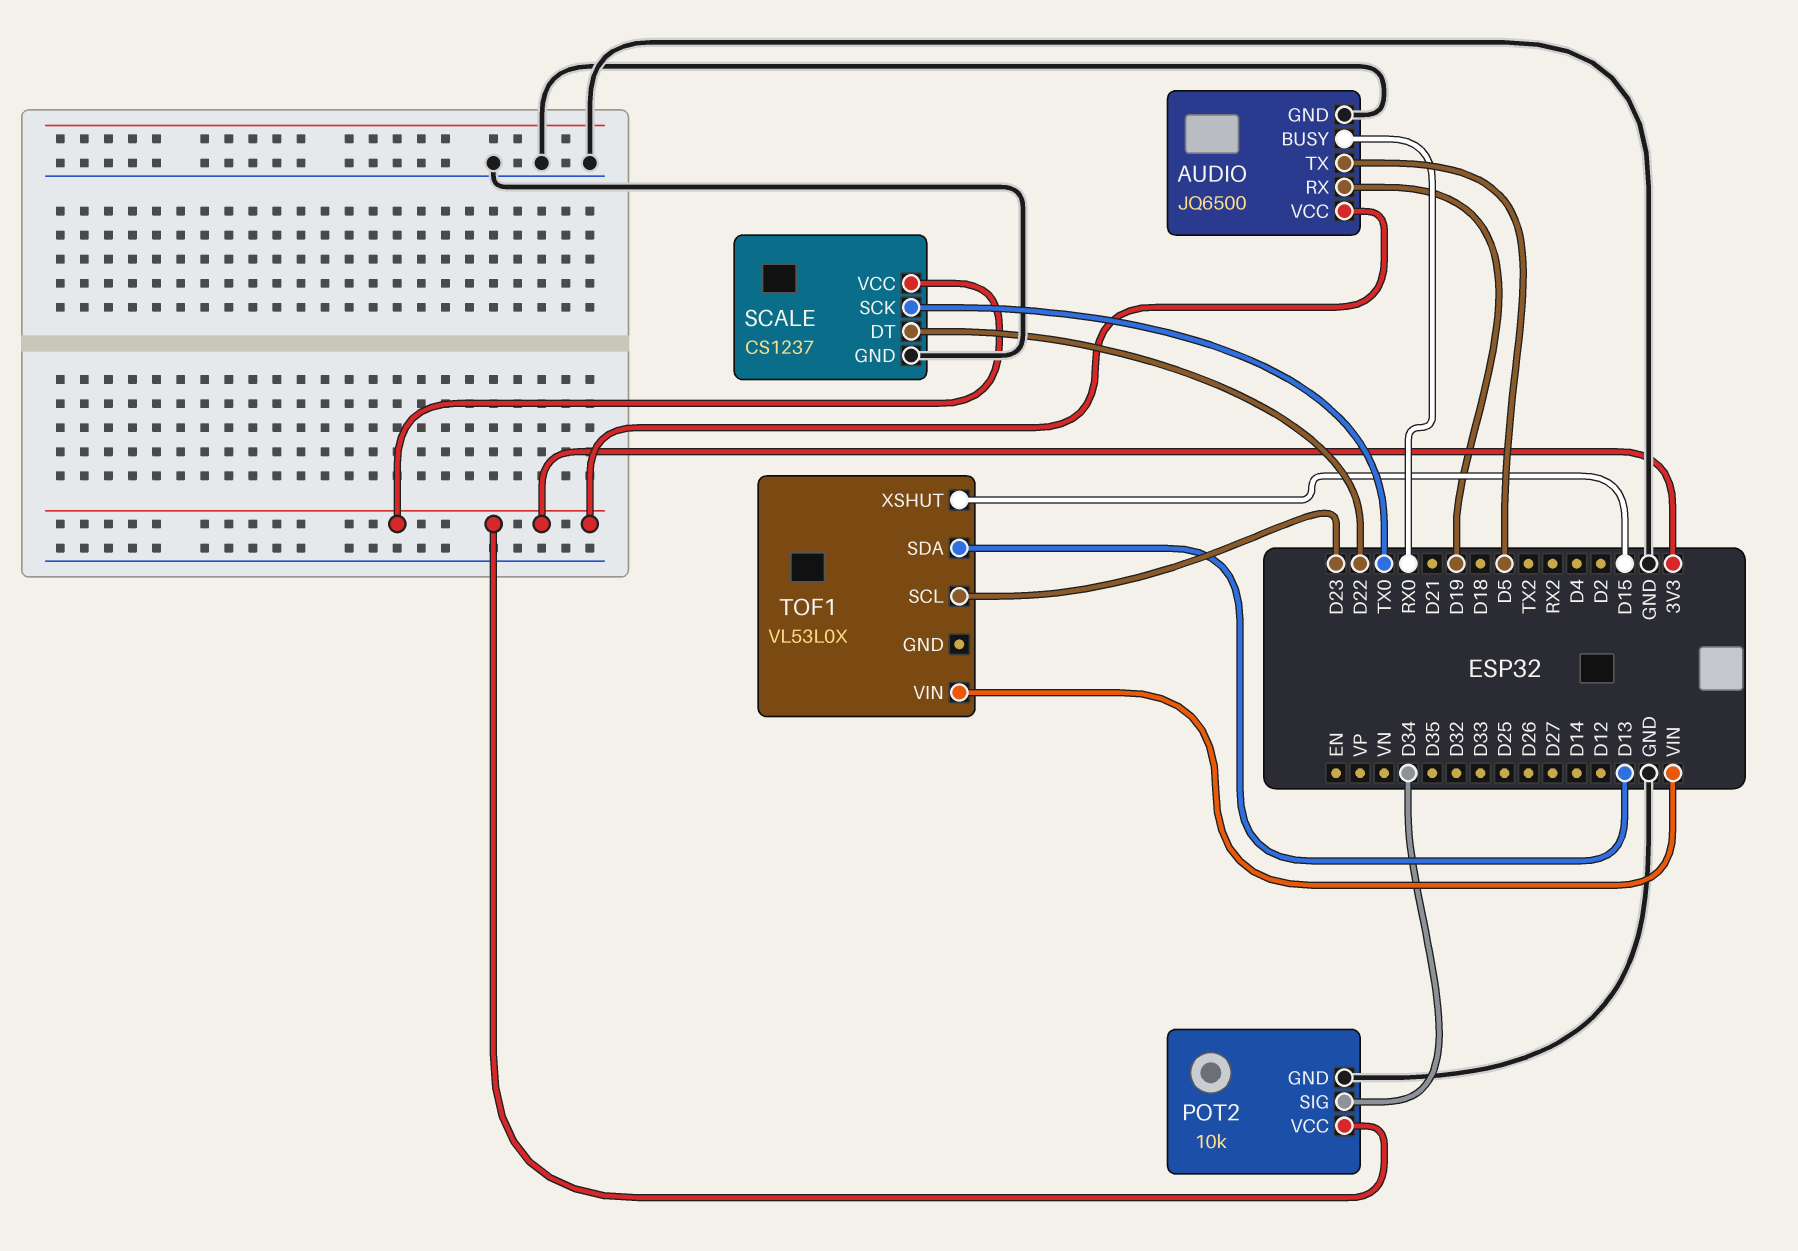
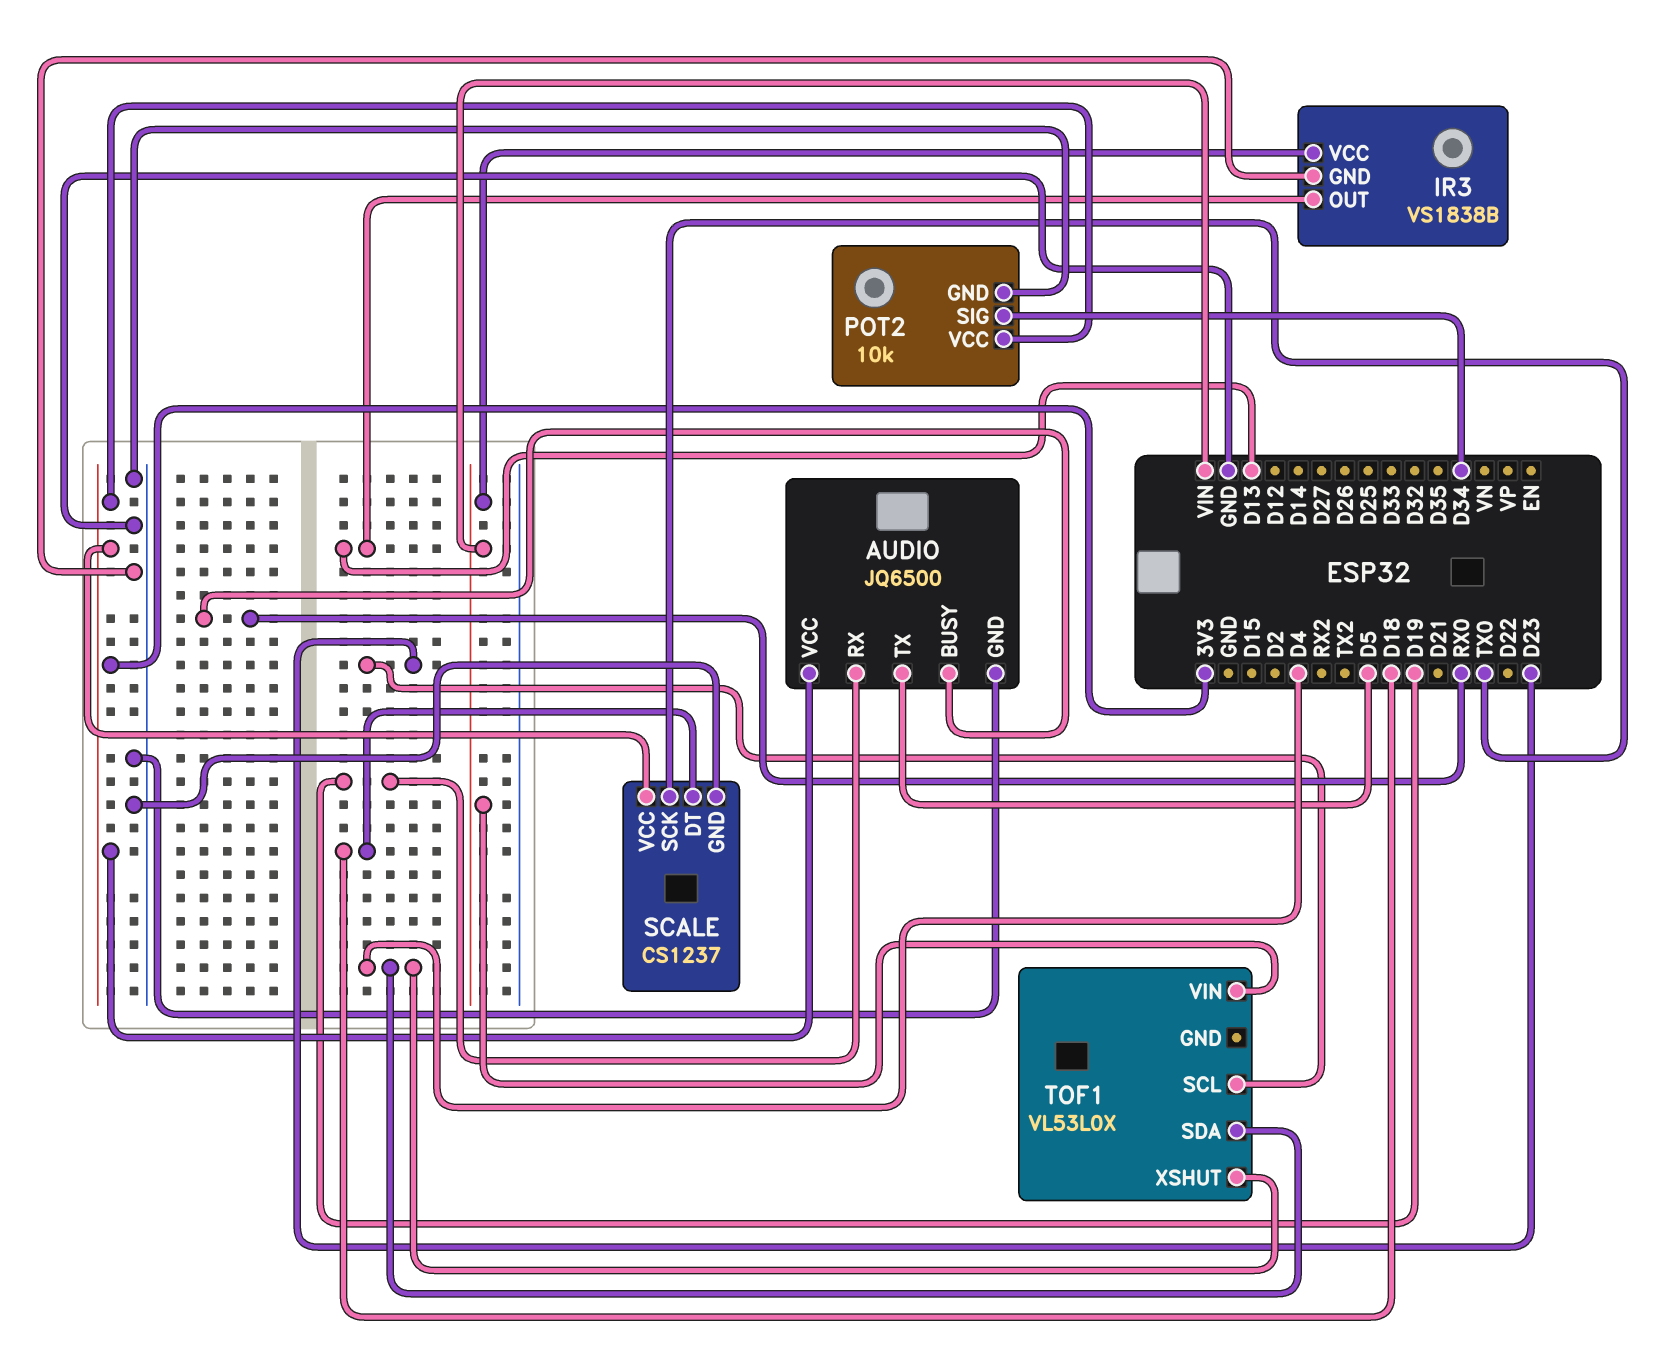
IR3: none -> VS1838B
IR3 pin GND: none -> GND
IR3 pin OUT: none -> D13
IR3 pin VCC: none -> VIN
SCALE pin DT: D22 -> D18
TOF1 pin SDA: D13 -> D4
TOF1 pin XSHUT: D15 -> D4

